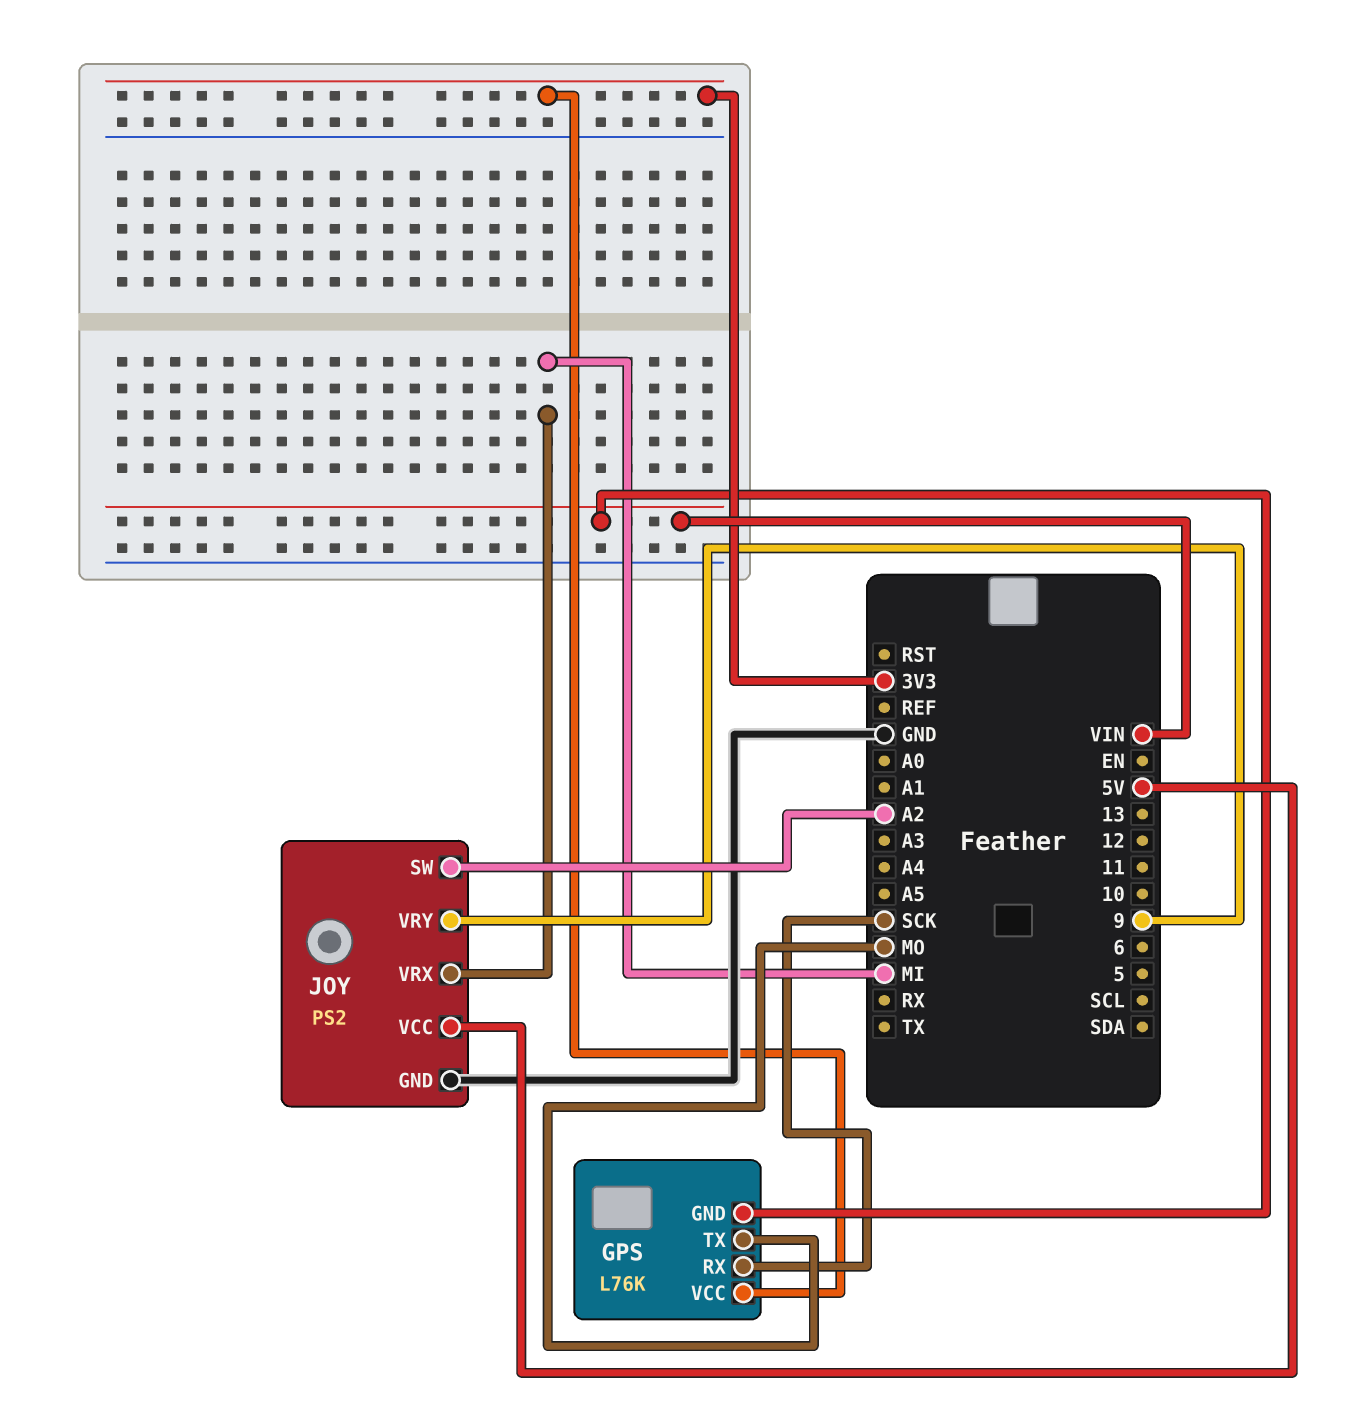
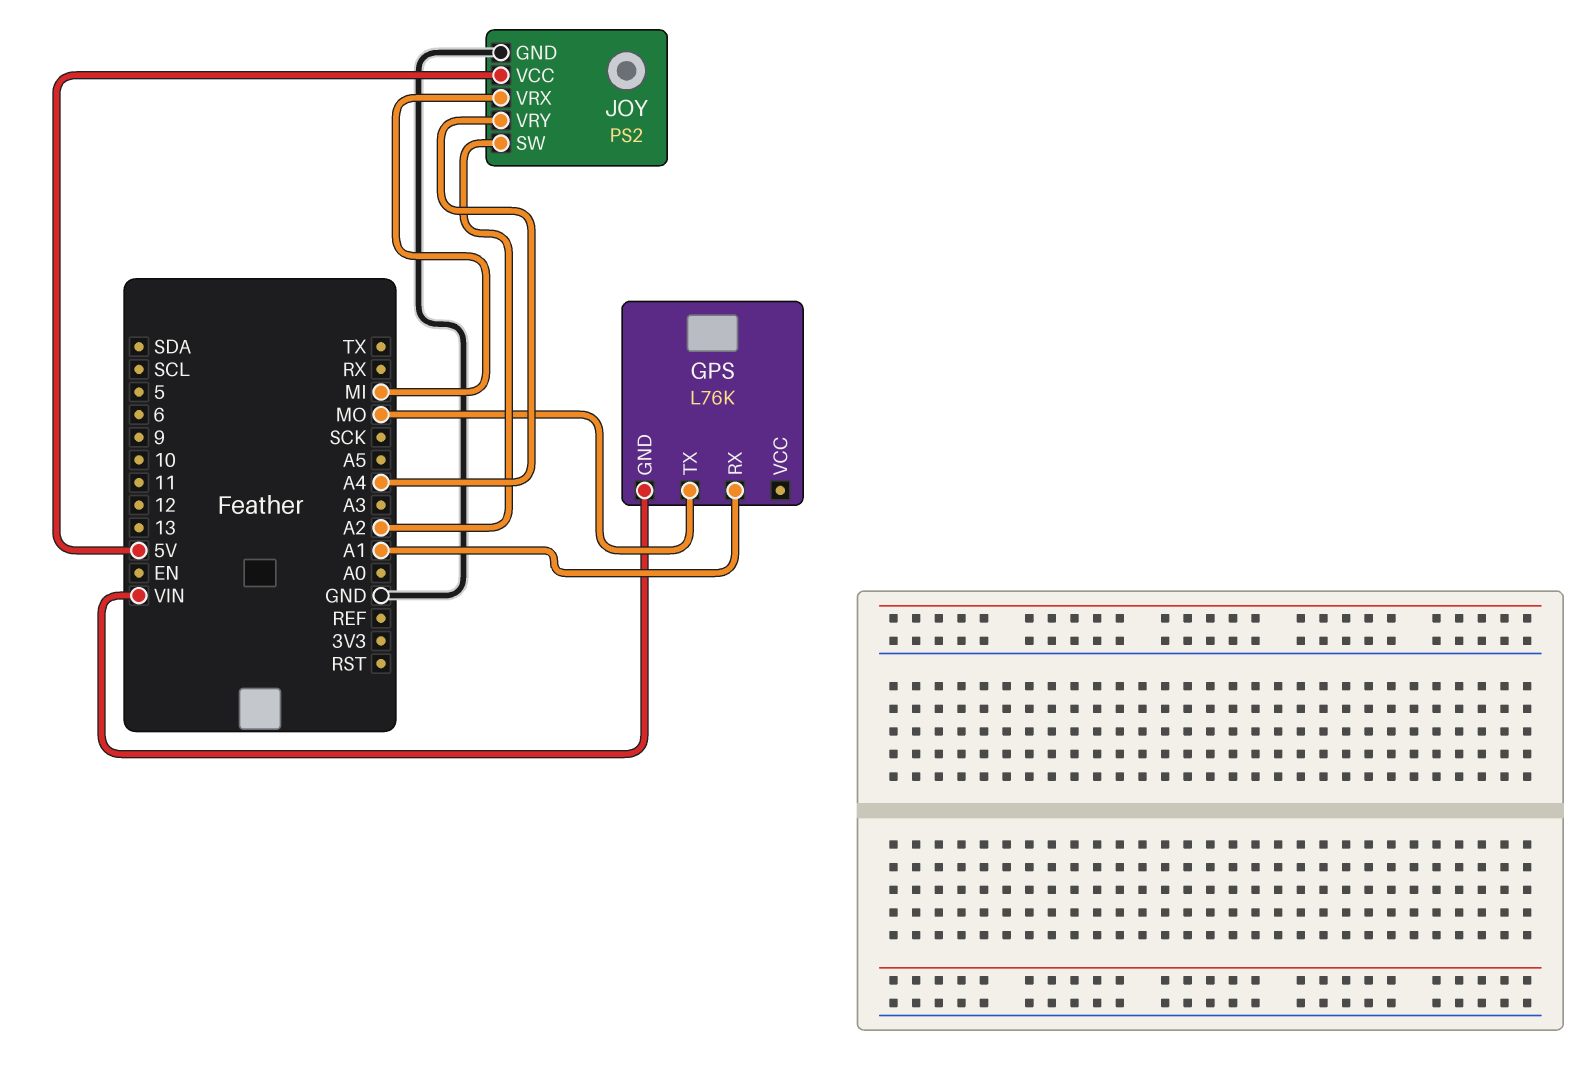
GPS pin RX: SCK -> A1
GPS pin VCC: 3V3 -> none
JOY pin VRY: 9 -> A4

